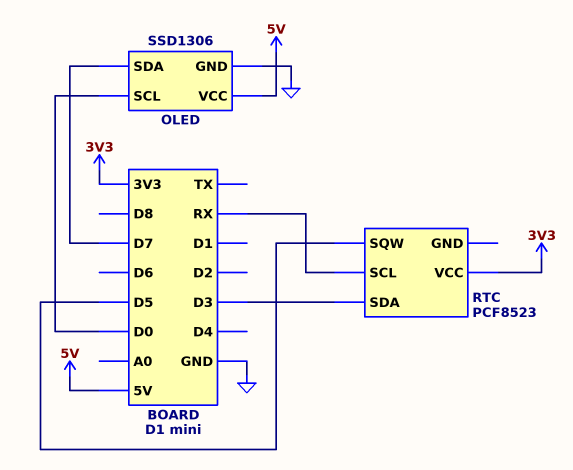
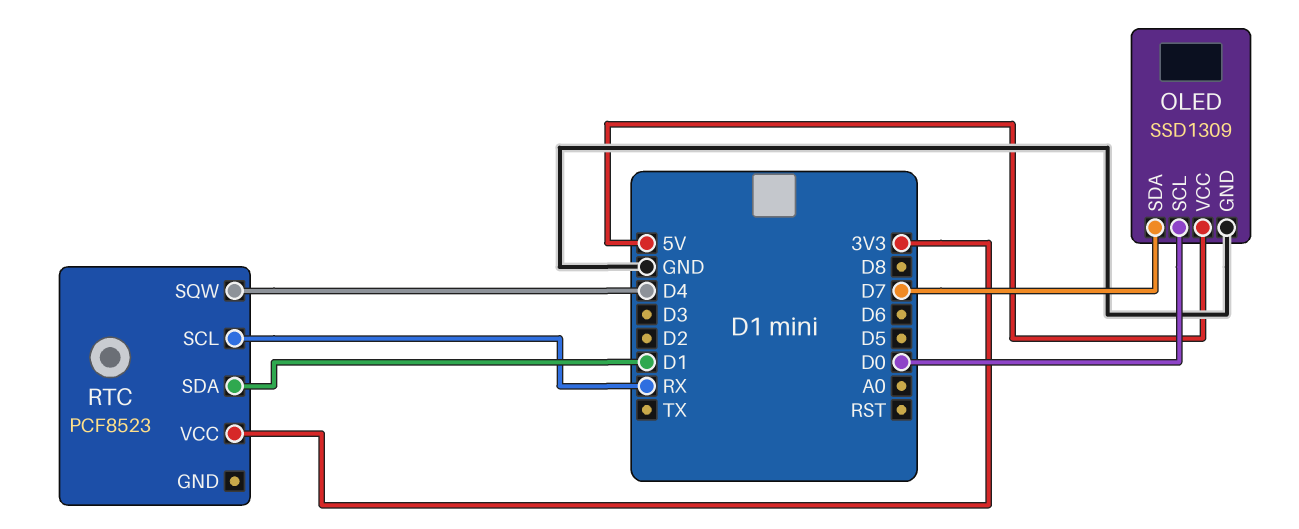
OLED: SSD1306 -> SSD1309
RTC pin SDA: D3 -> D1
RTC pin SQW: D5 -> D4

